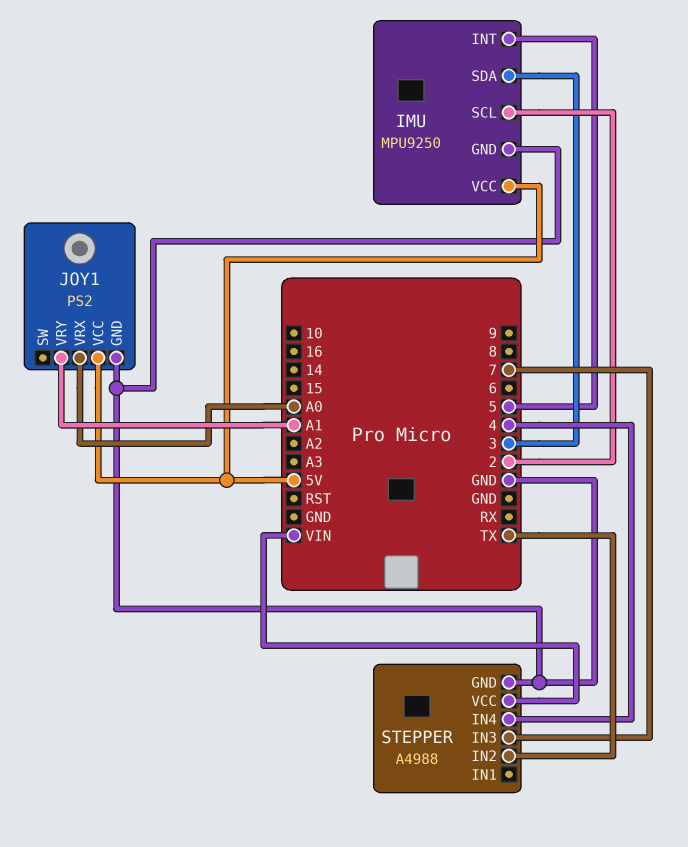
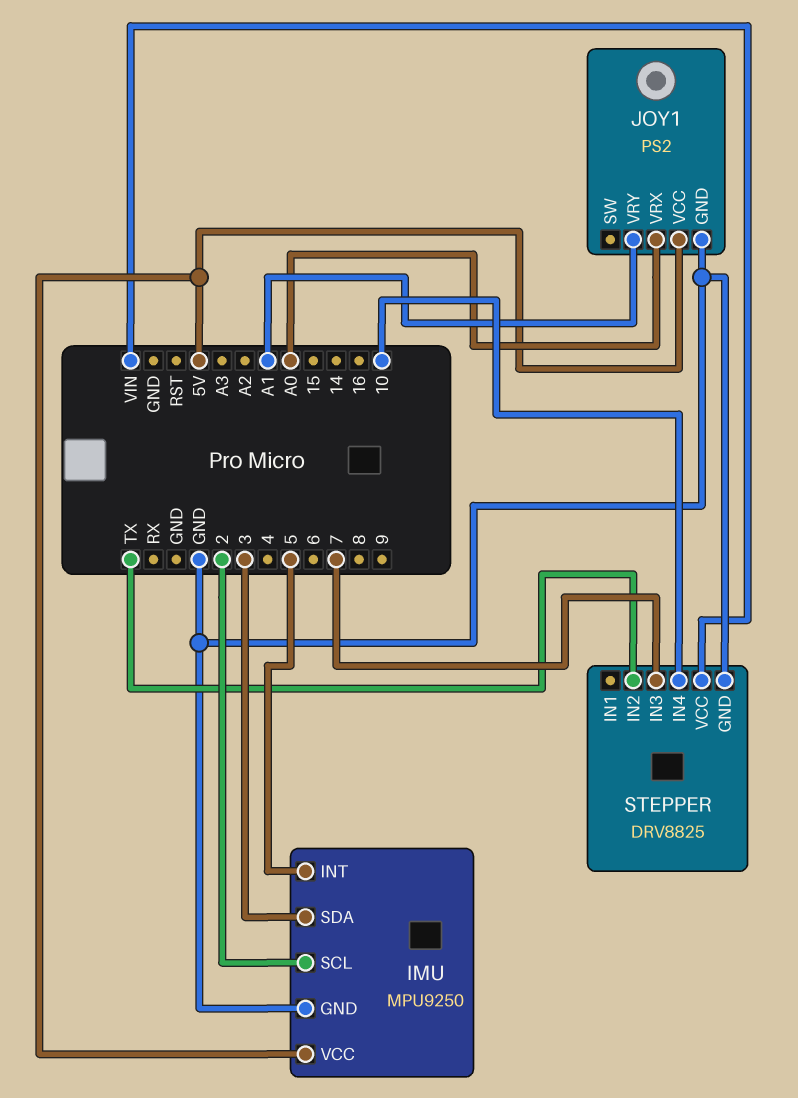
STEPPER: A4988 -> DRV8825
STEPPER pin IN4: 4 -> 10

